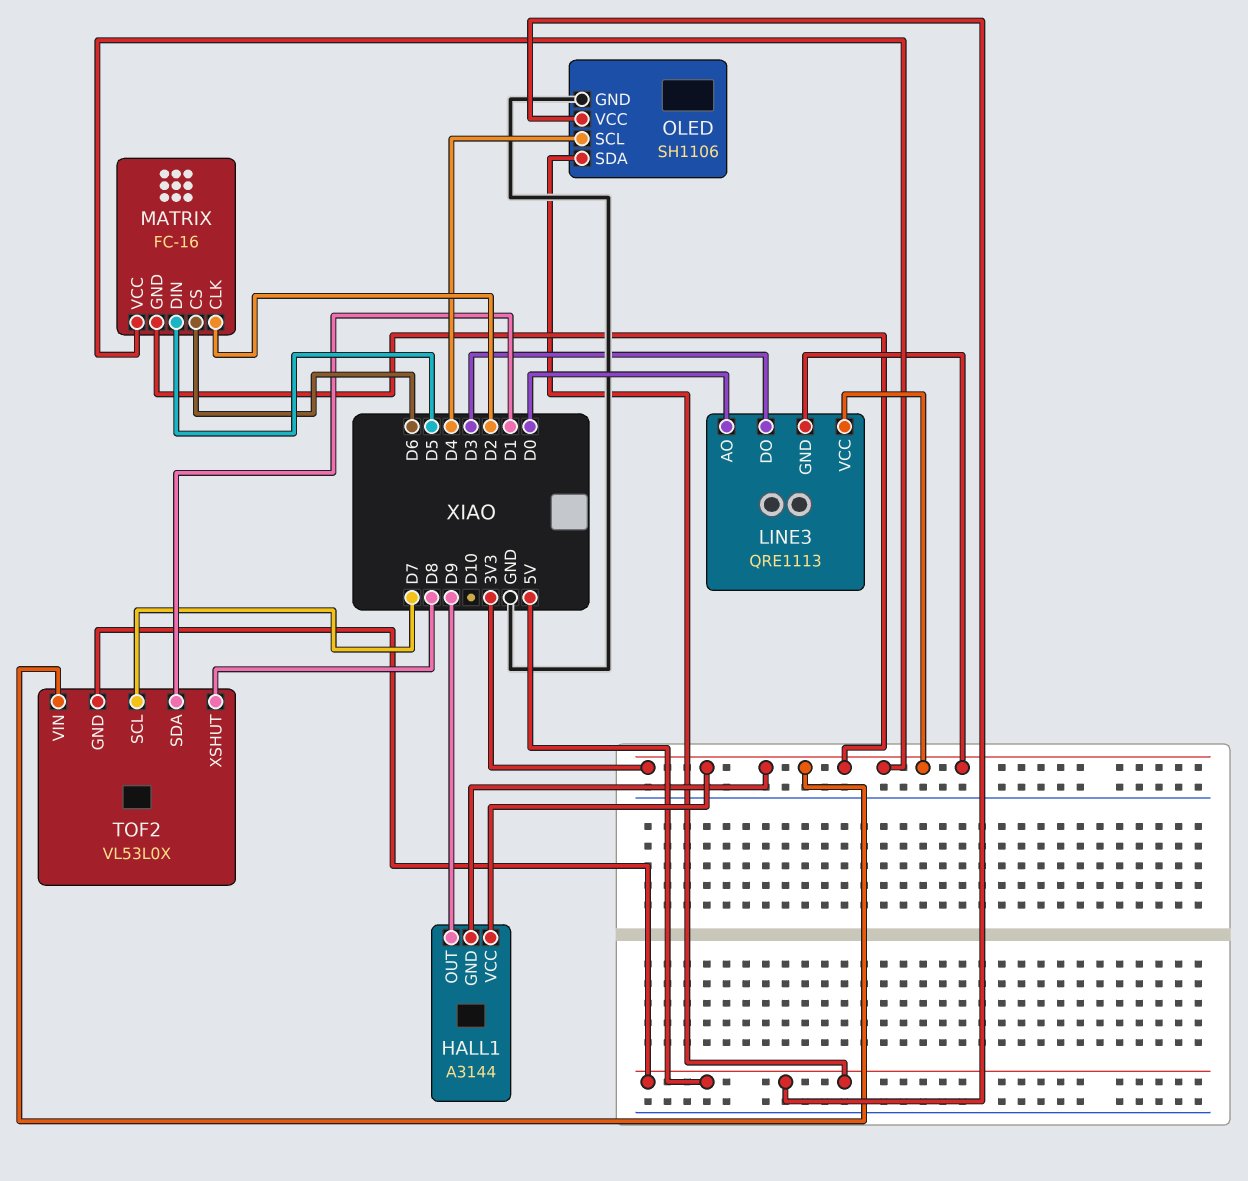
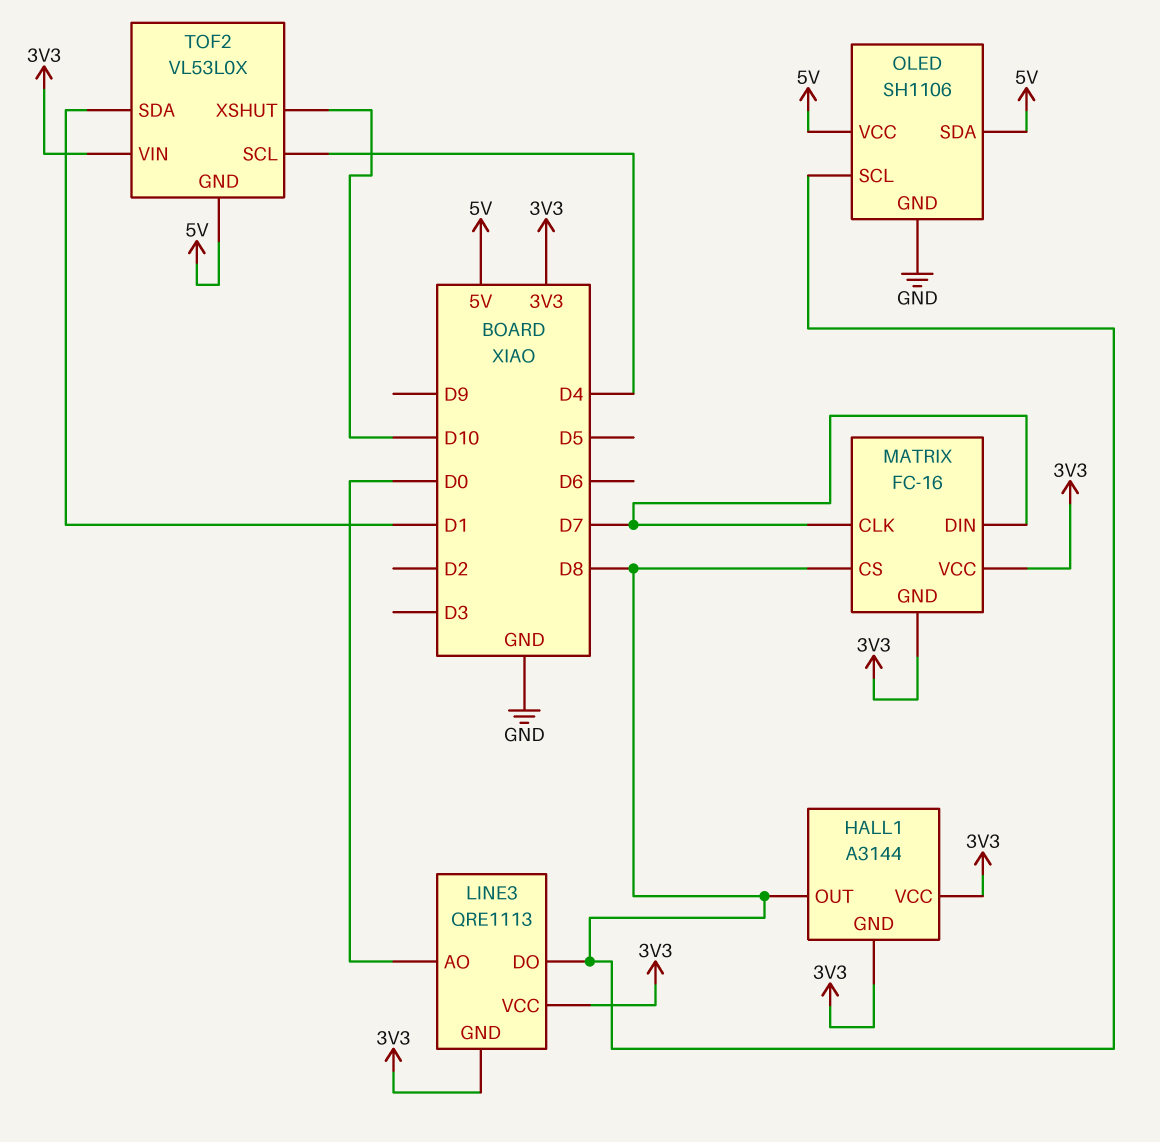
HALL1 pin OUT: D9 -> D8
LINE3 pin DO: D3 -> D8
MATRIX pin CLK: D2 -> D7
MATRIX pin CS: D6 -> D8
MATRIX pin DIN: D5 -> D7
OLED pin SCL: D4 -> D8
TOF2 pin SCL: D7 -> D4
TOF2 pin XSHUT: D8 -> D10

